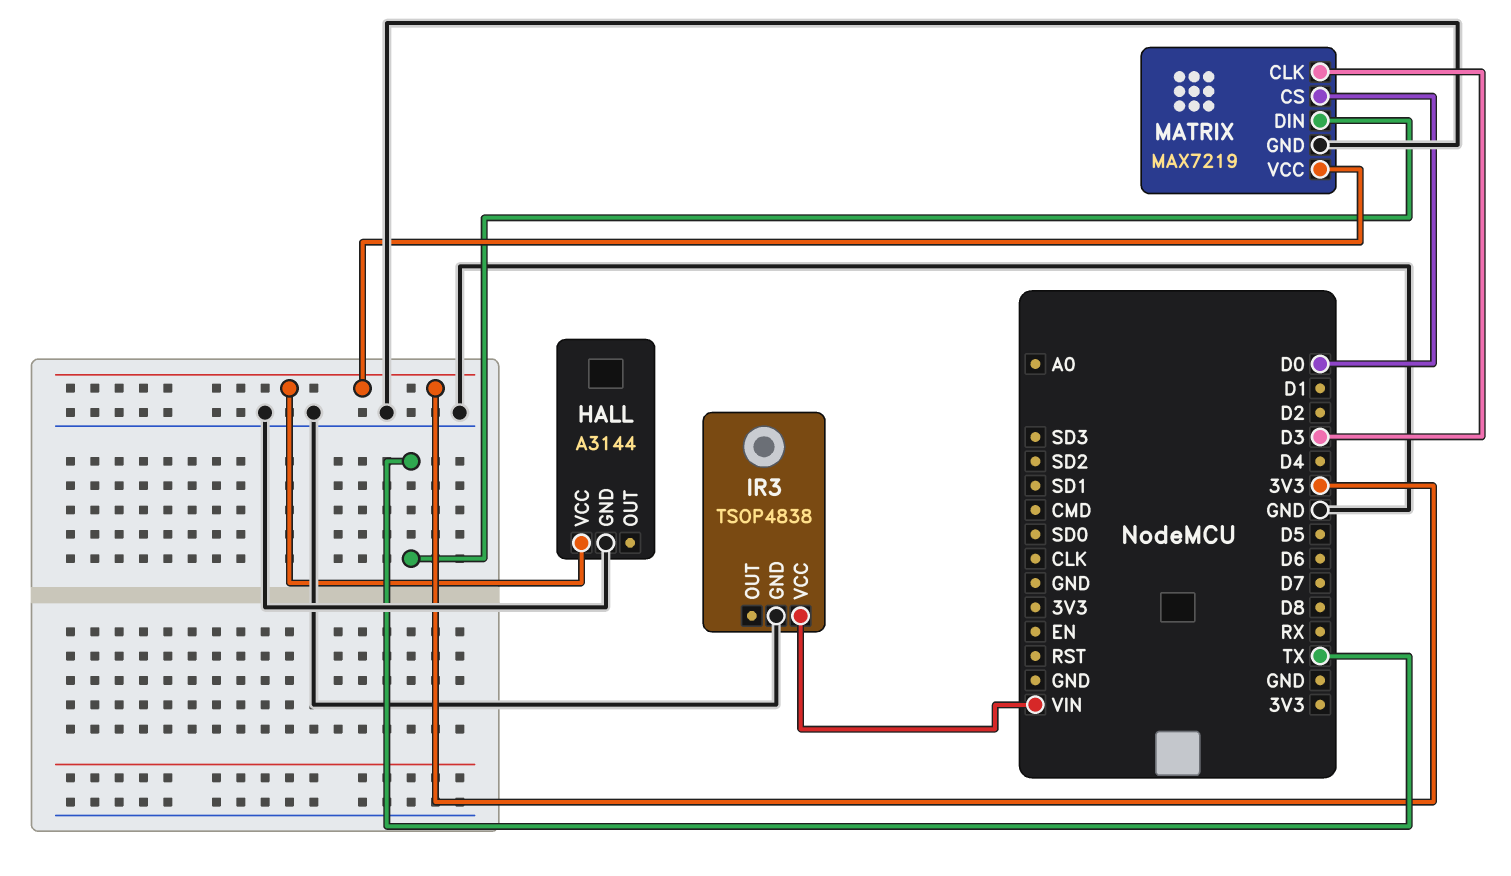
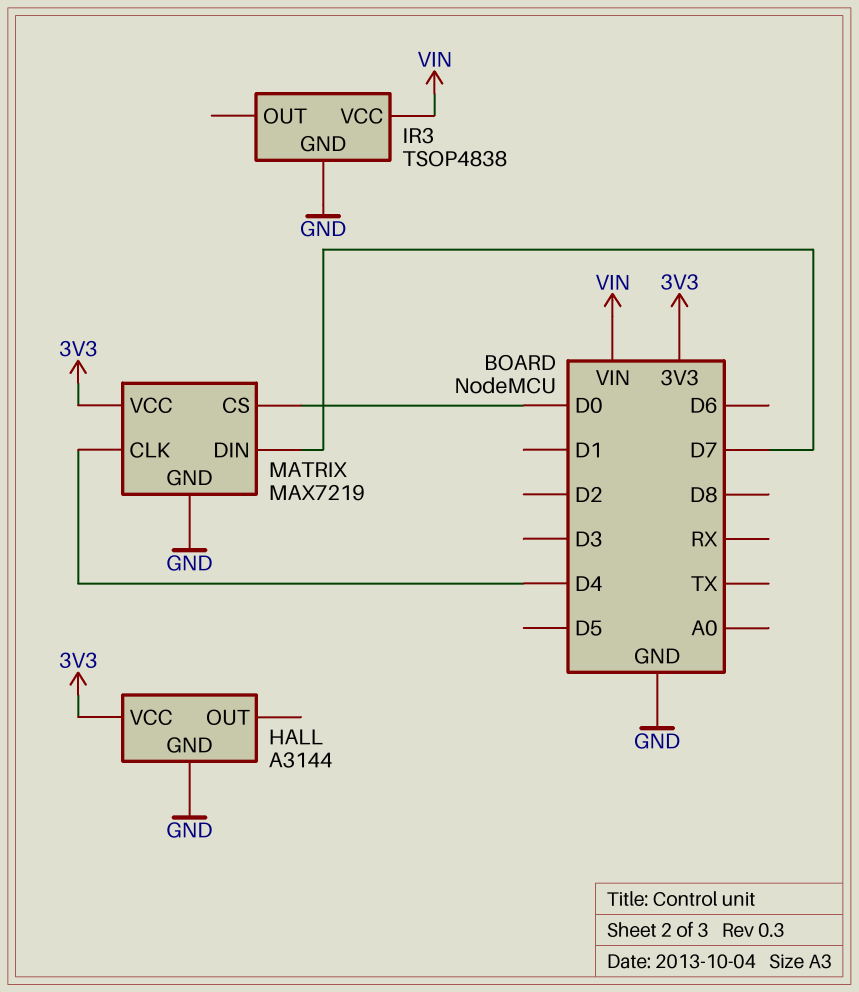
MATRIX pin CLK: D3 -> D4
MATRIX pin DIN: TX -> D7

